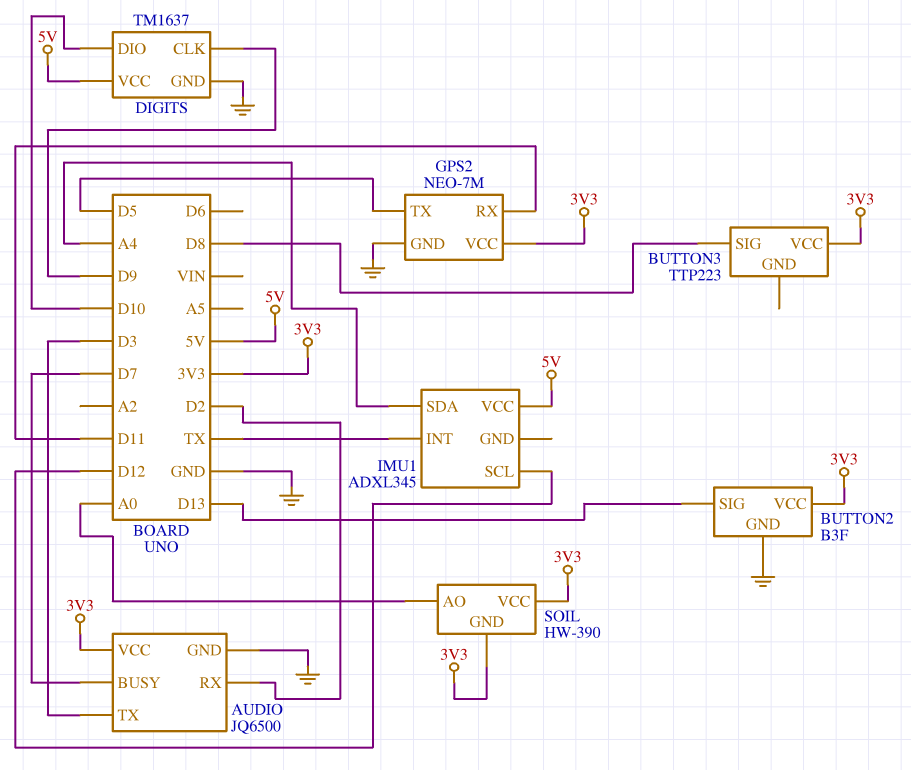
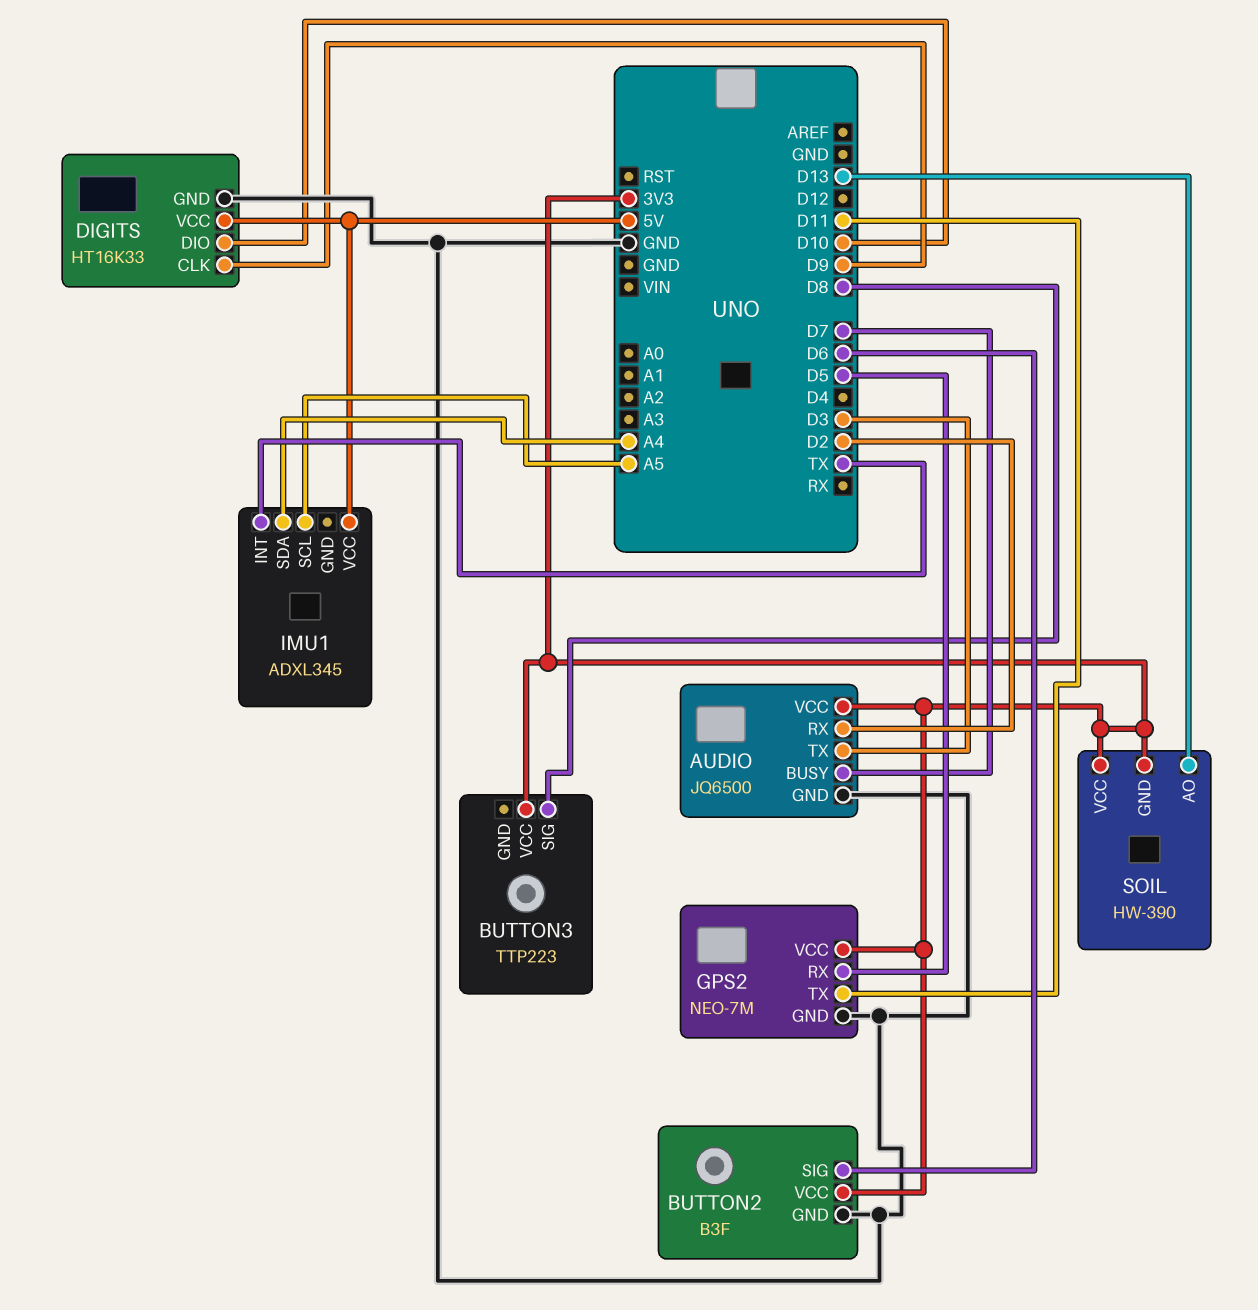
BUTTON2 pin SIG: D13 -> D6
DIGITS: TM1637 -> HT16K33
GPS2 pin RX: D11 -> D5
GPS2 pin TX: D5 -> D11
IMU1 pin SCL: D12 -> A5
SOIL pin AO: A0 -> D13

